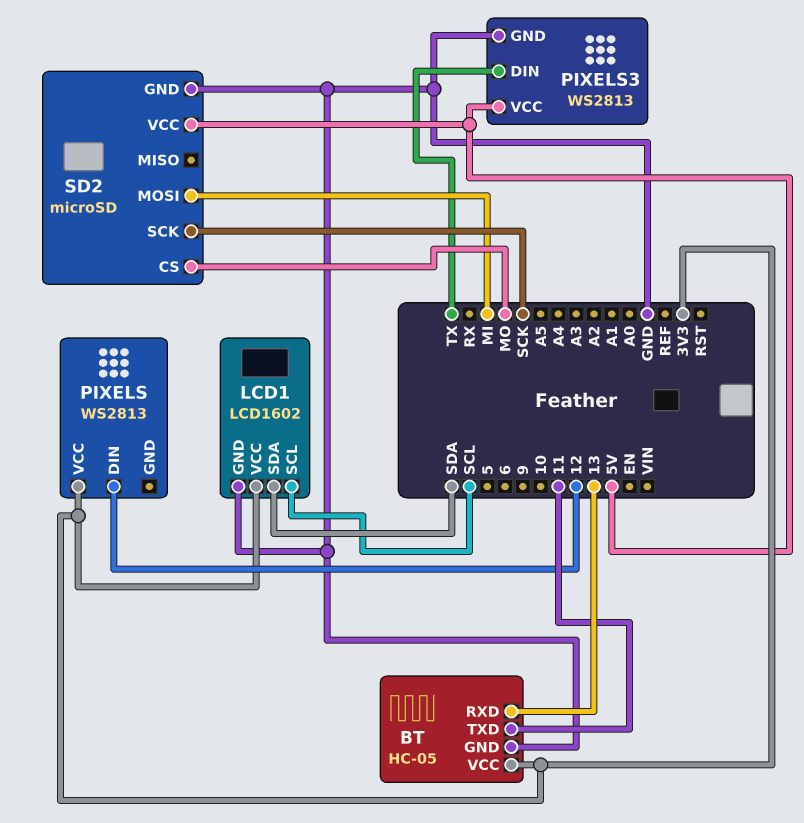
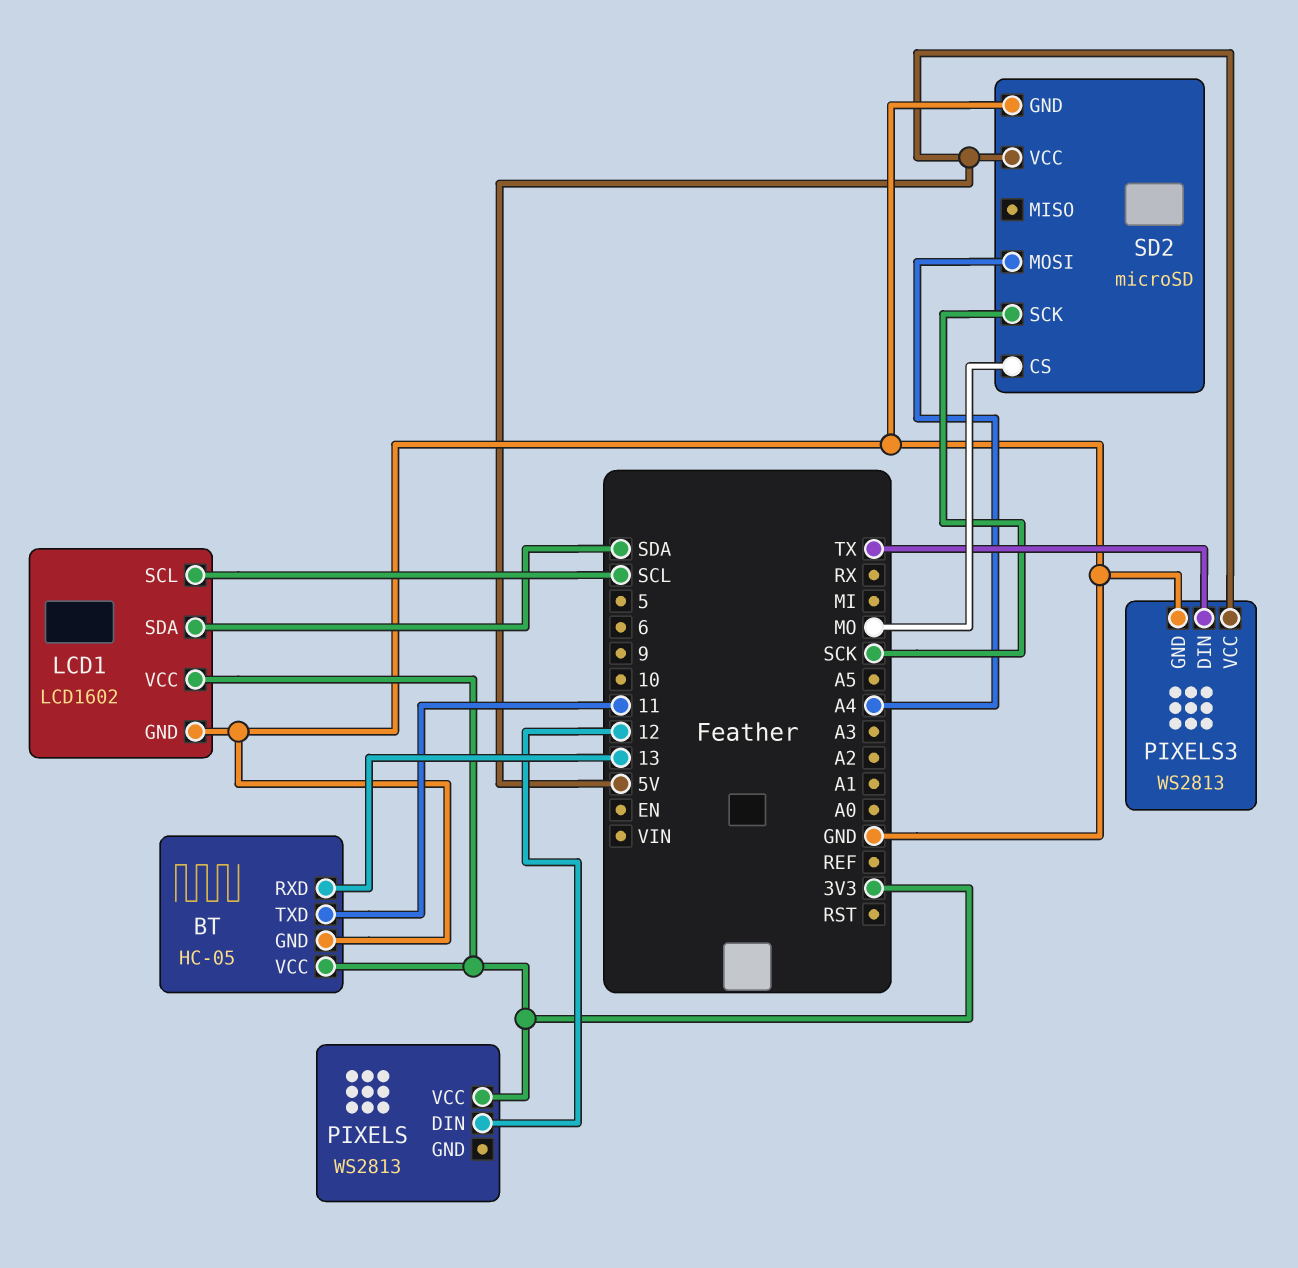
SD2 pin MOSI: MI -> A4

